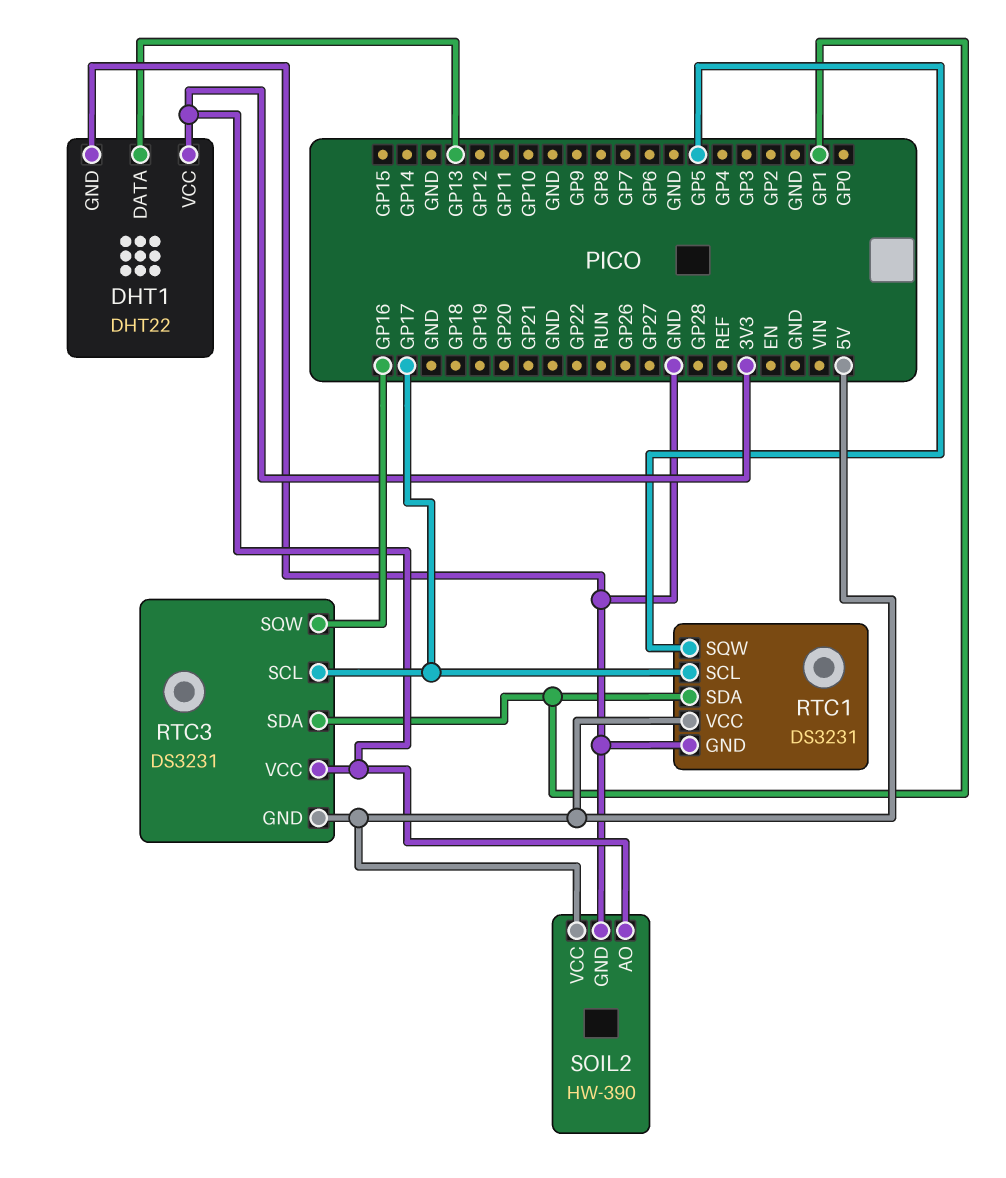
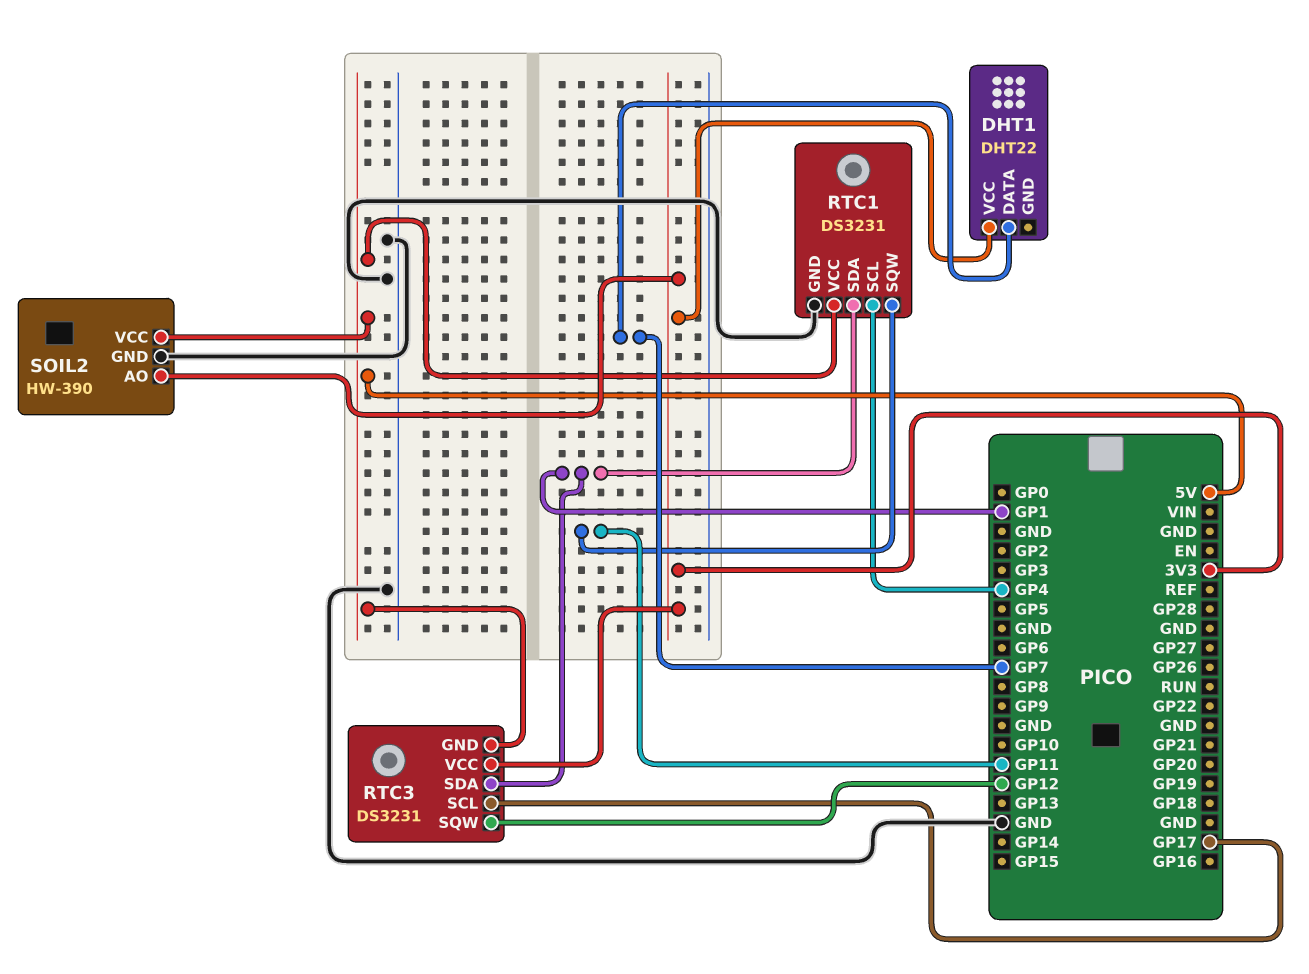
DHT1 pin DATA: GP13 -> GP7
DHT1 pin GND: GND -> none
RTC1 pin SCL: GP17 -> GP4
RTC1 pin SQW: GP5 -> GP11
RTC3 pin SQW: GP16 -> GP12

